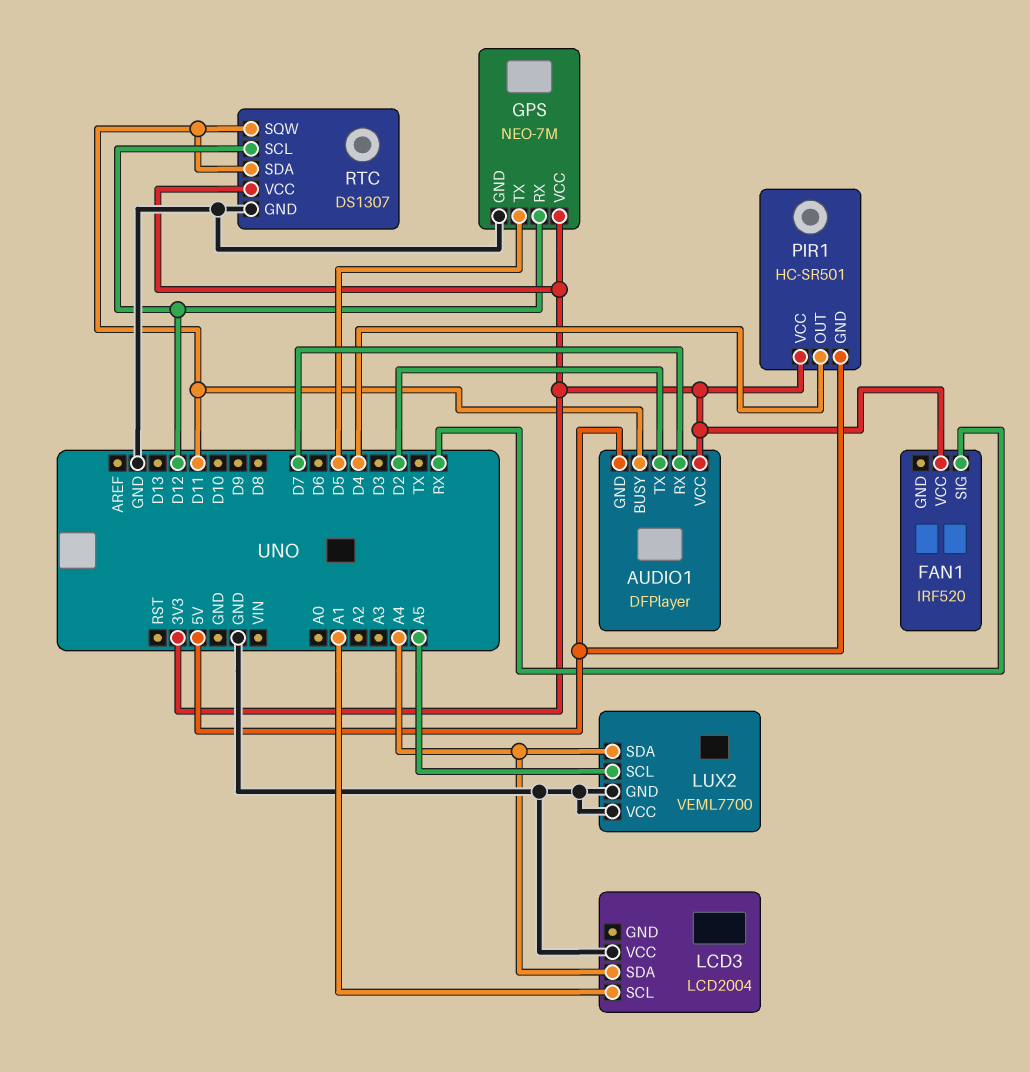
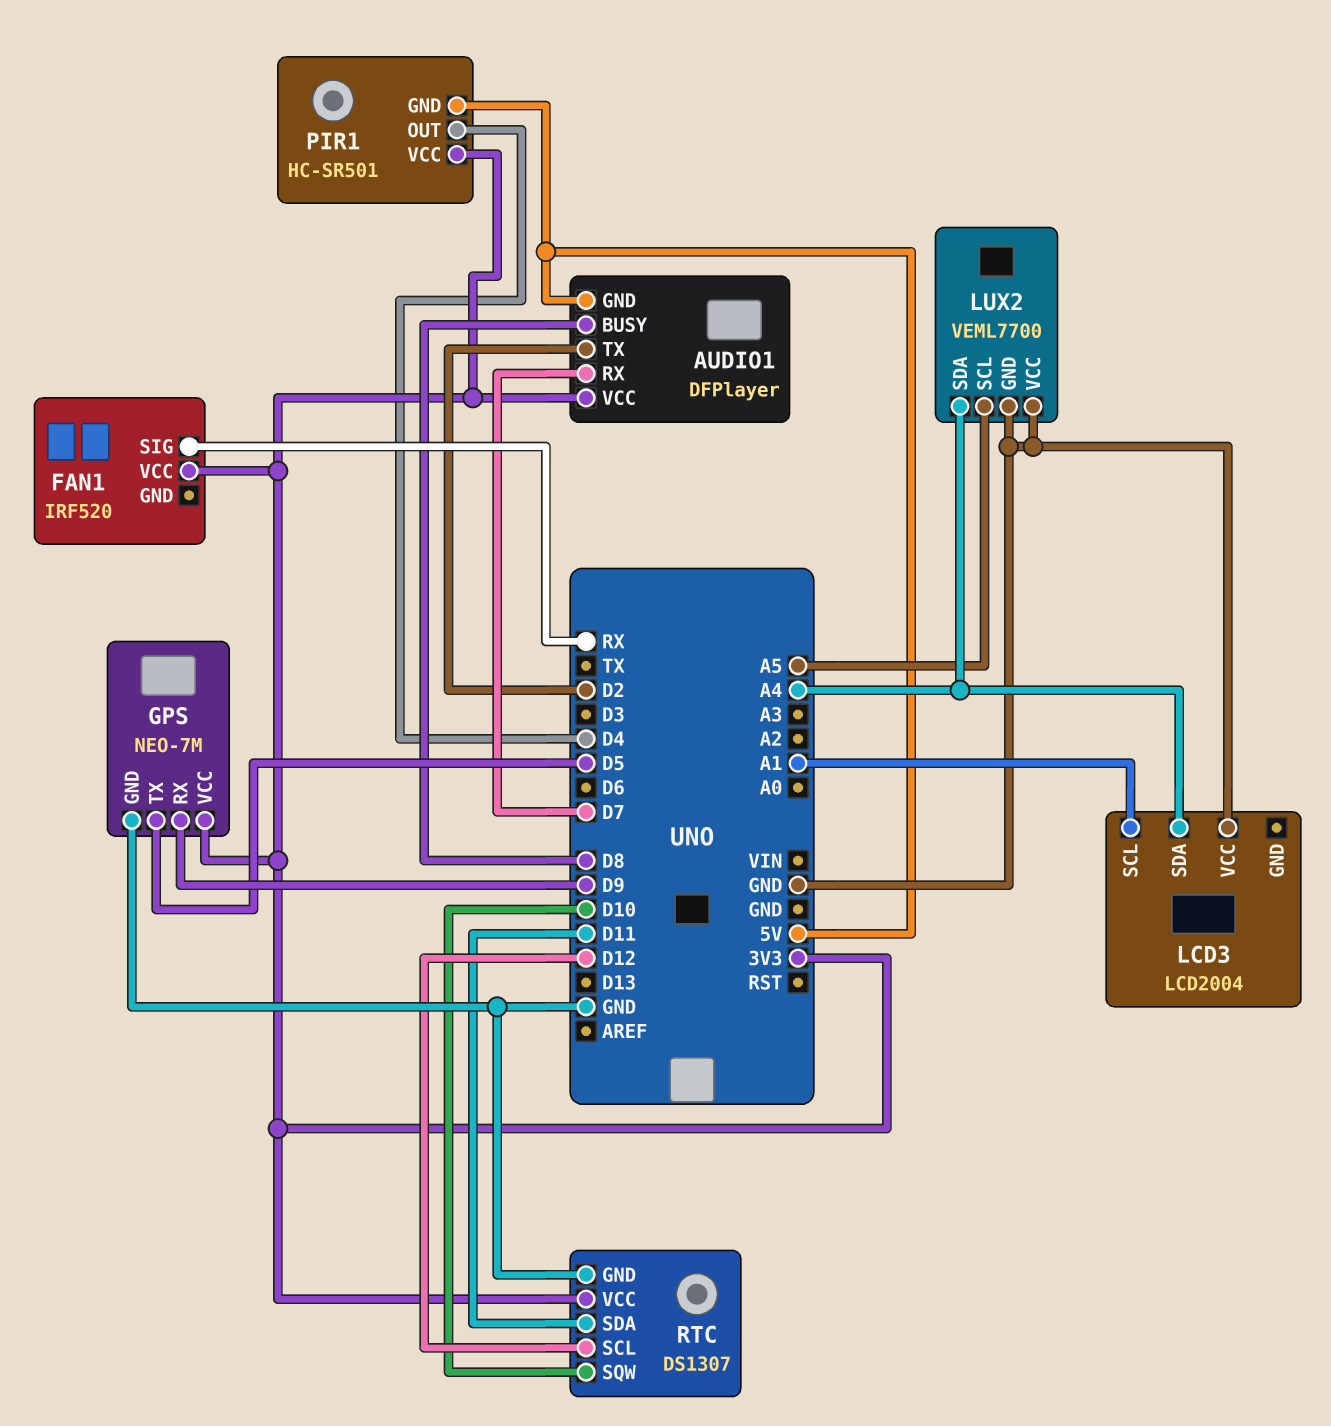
AUDIO1 pin BUSY: D11 -> D8
GPS pin RX: D12 -> D9
RTC pin SQW: D11 -> D10

